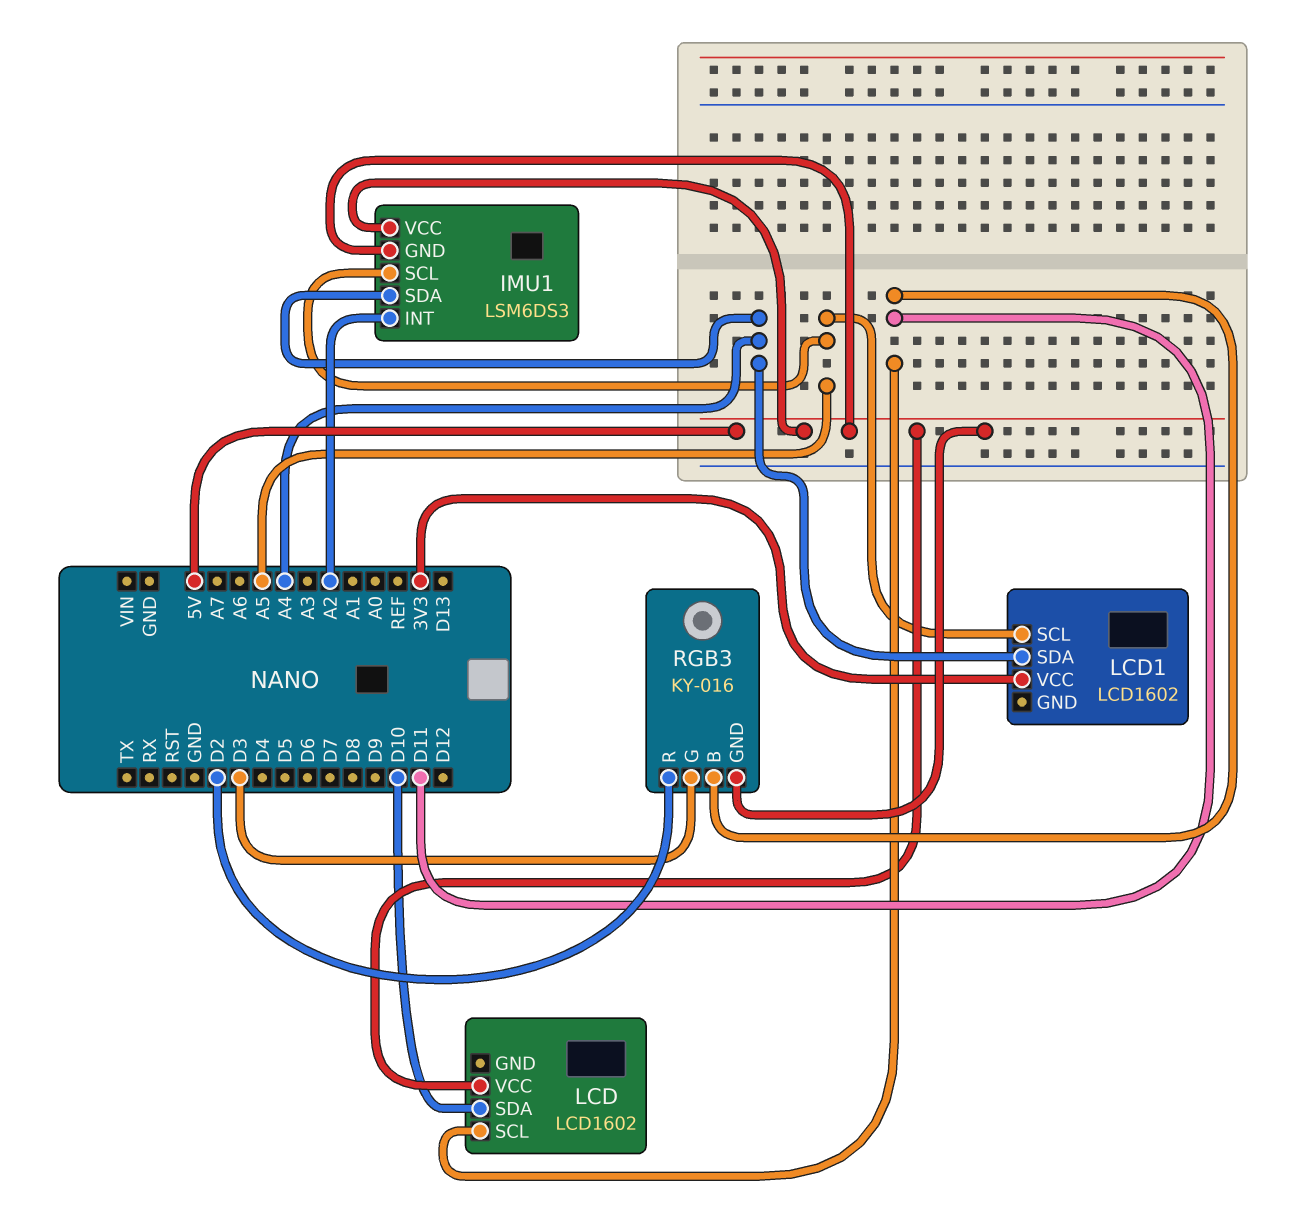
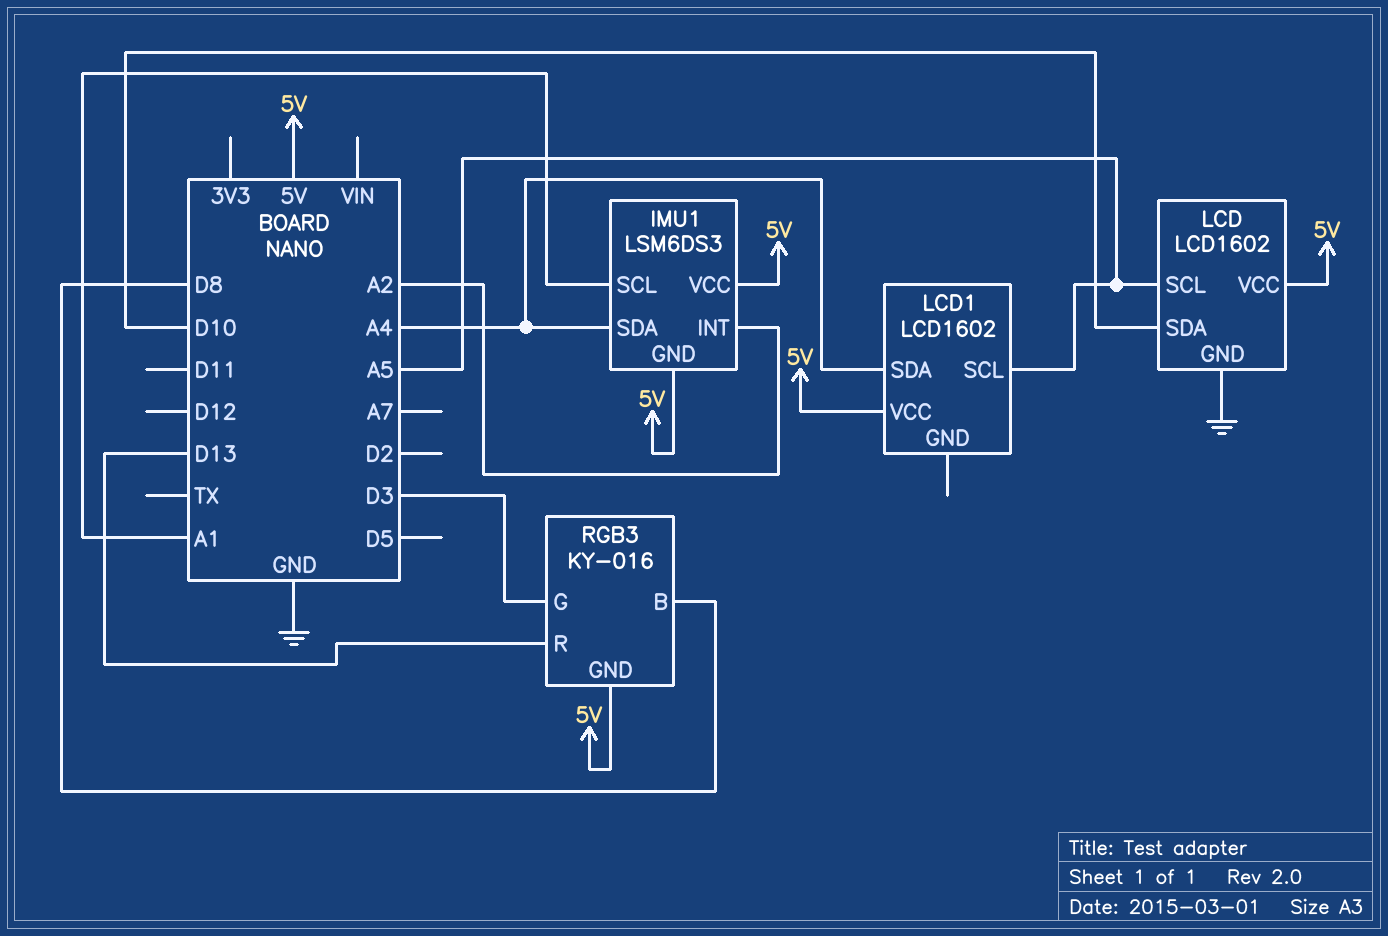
IMU1 pin SCL: A5 -> A1
LCD pin GND: none -> GND
LCD pin SCL: D11 -> A5
LCD1 pin VCC: 3V3 -> 5V
RGB3 pin B: D11 -> D8
RGB3 pin R: D2 -> D13

